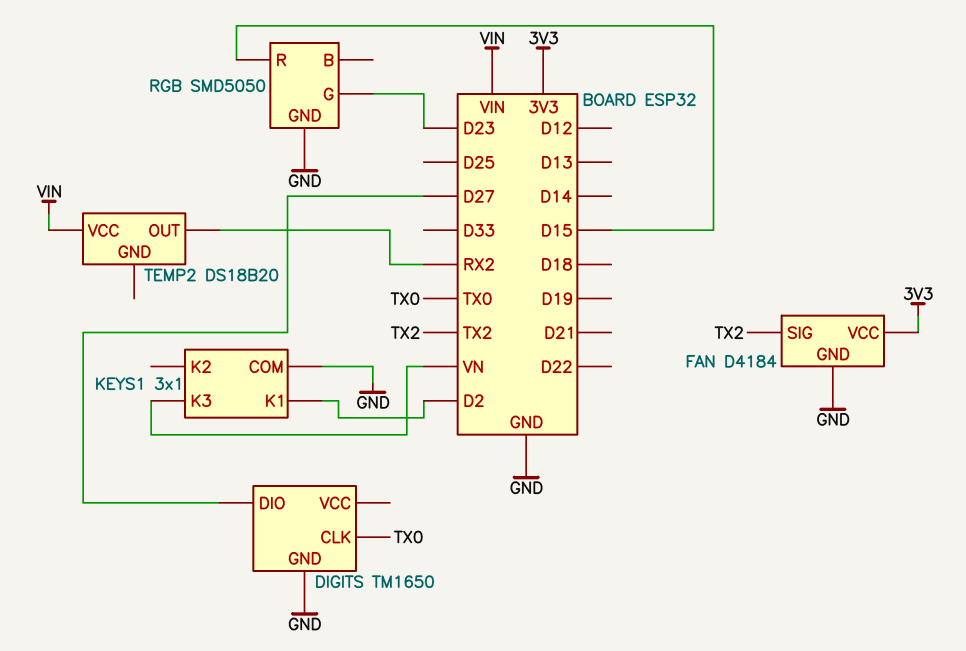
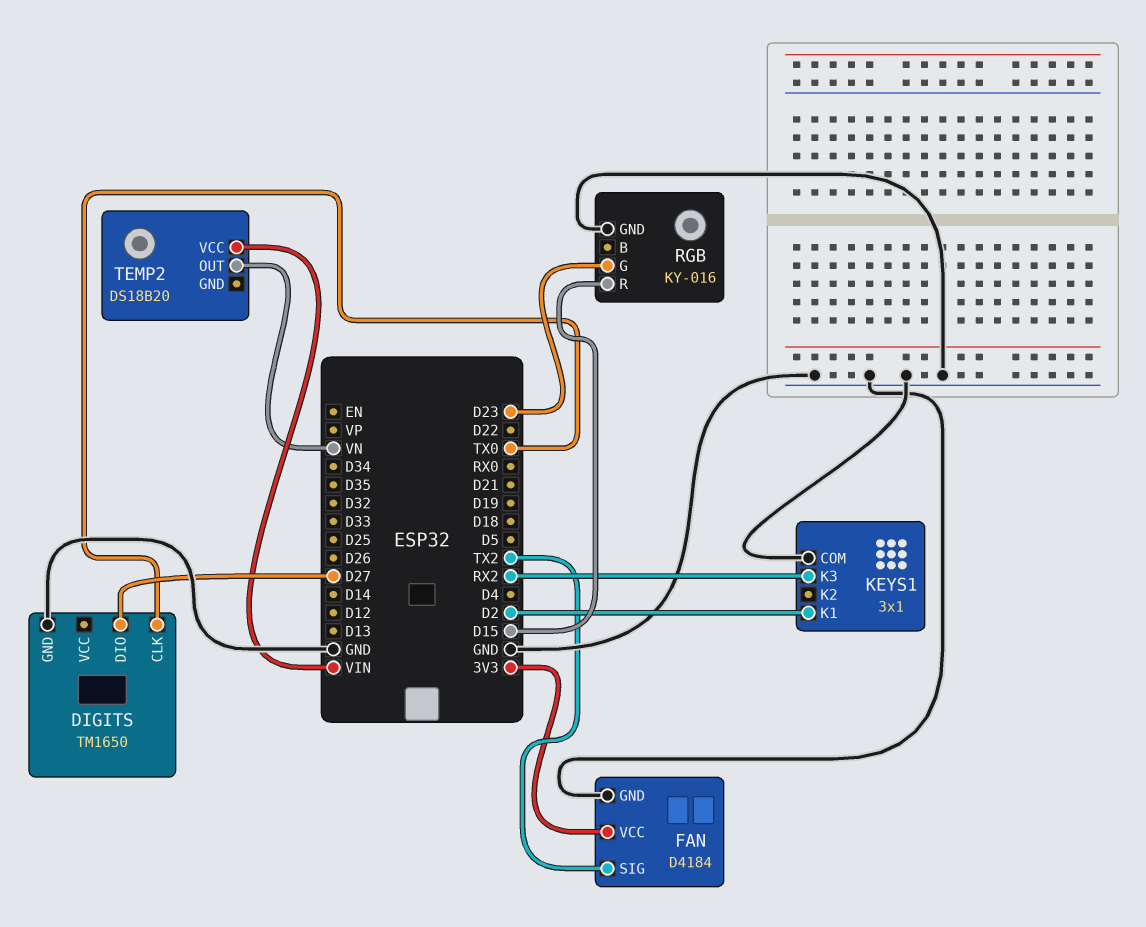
KEYS1 pin K3: VN -> RX2
RGB: SMD5050 -> KY-016
TEMP2 pin OUT: RX2 -> VN

